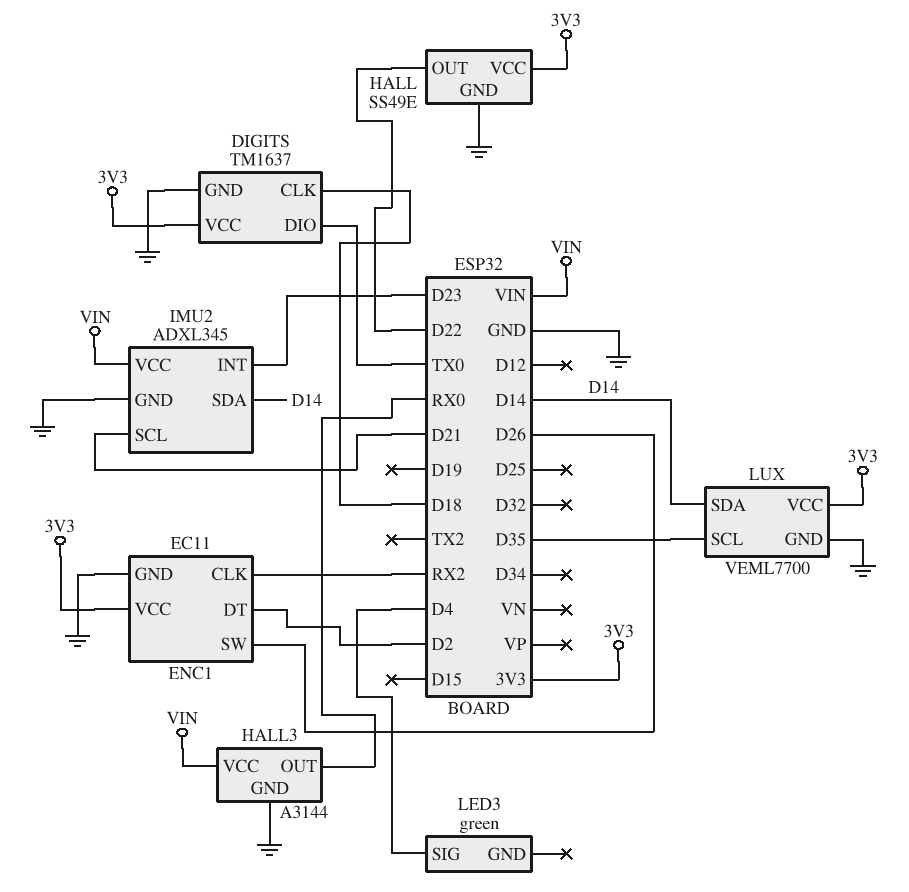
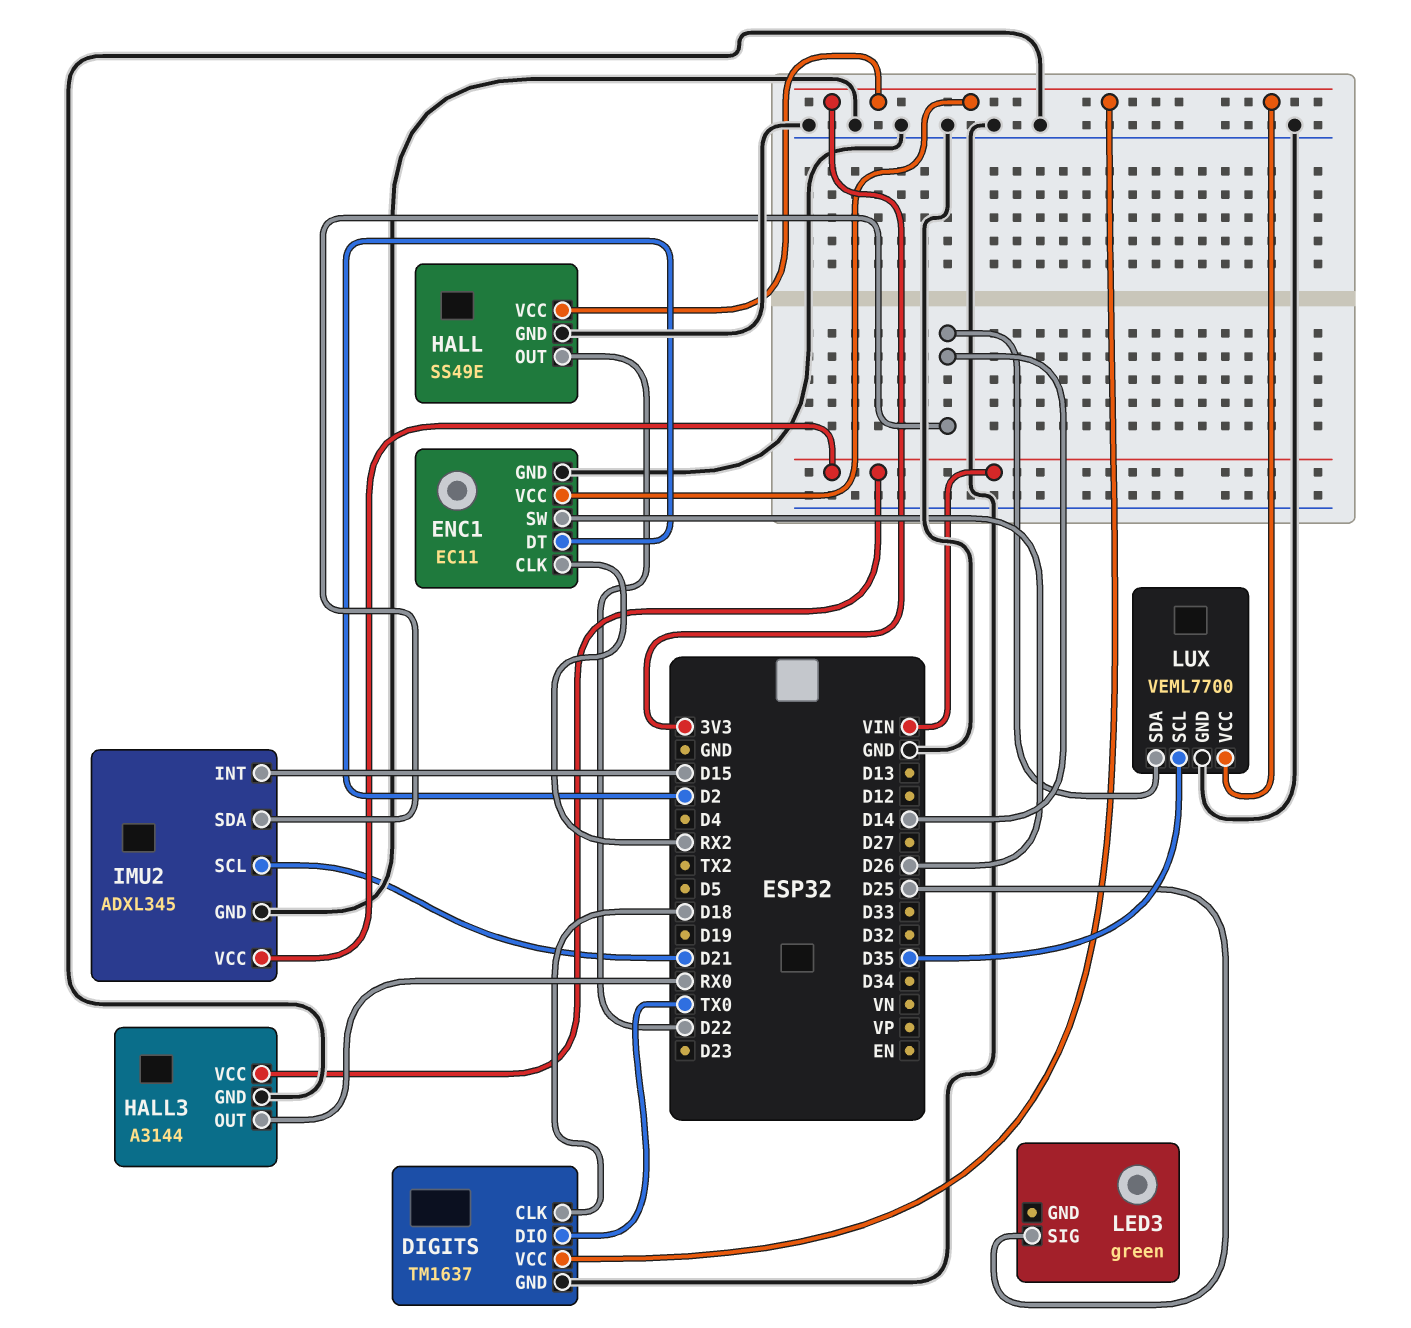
IMU2 pin INT: D23 -> D15
LED3 pin SIG: D4 -> D25

